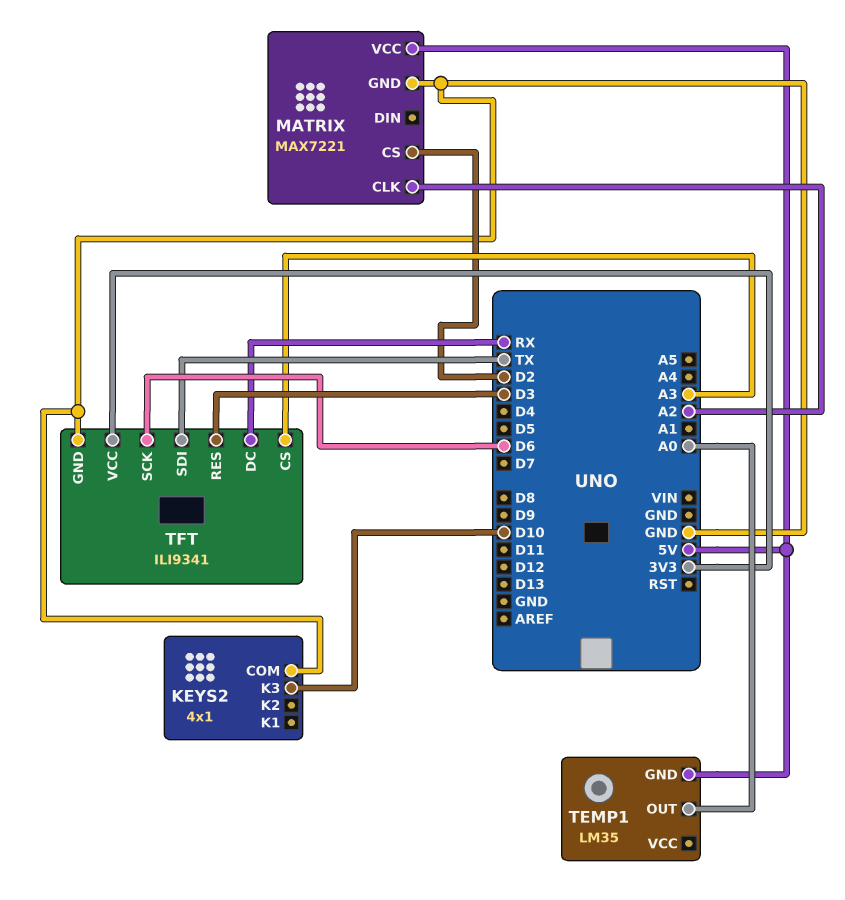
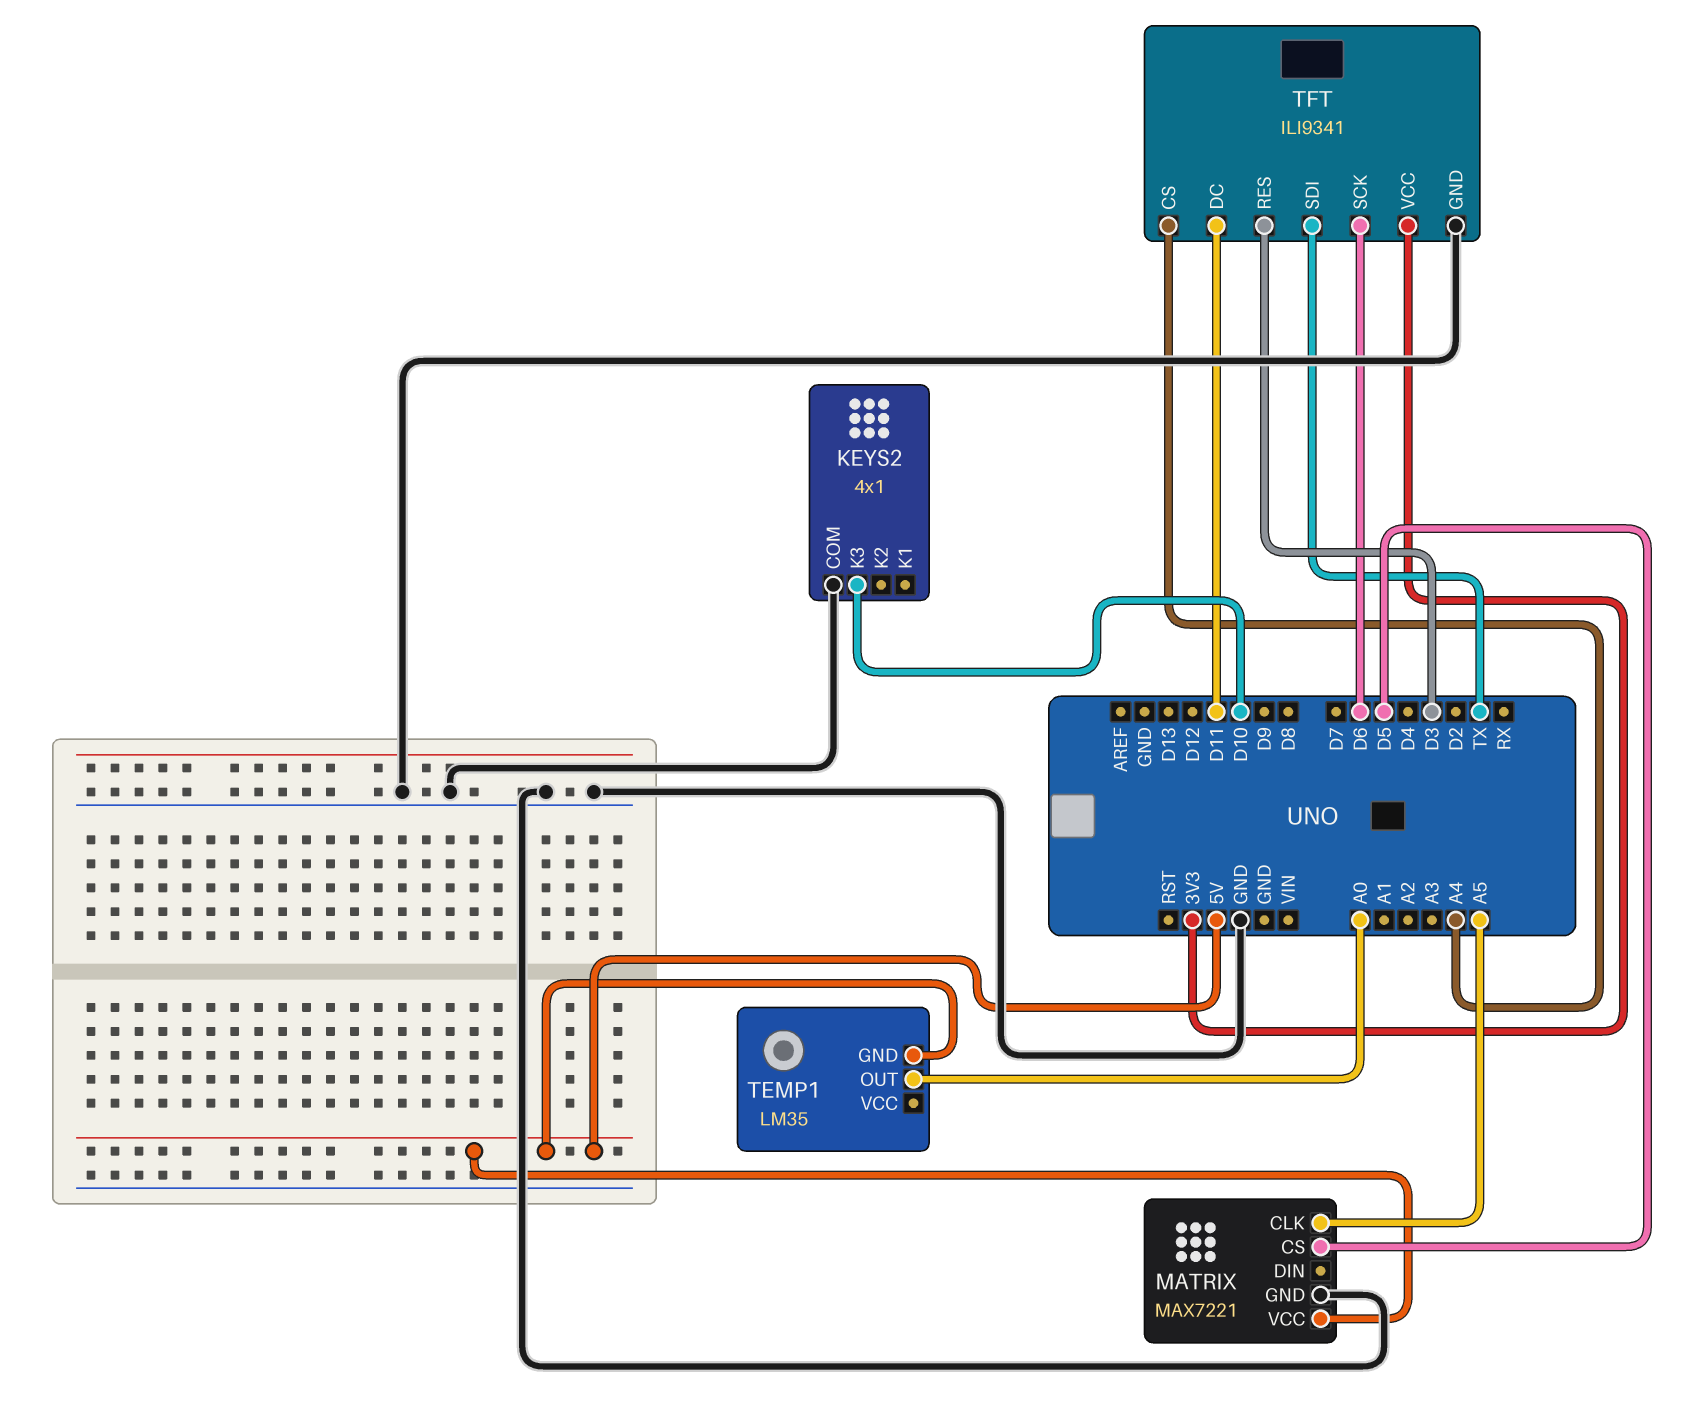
MATRIX pin CLK: A2 -> A5
MATRIX pin CS: D2 -> D5
TFT pin CS: A3 -> A4
TFT pin DC: RX -> D11

